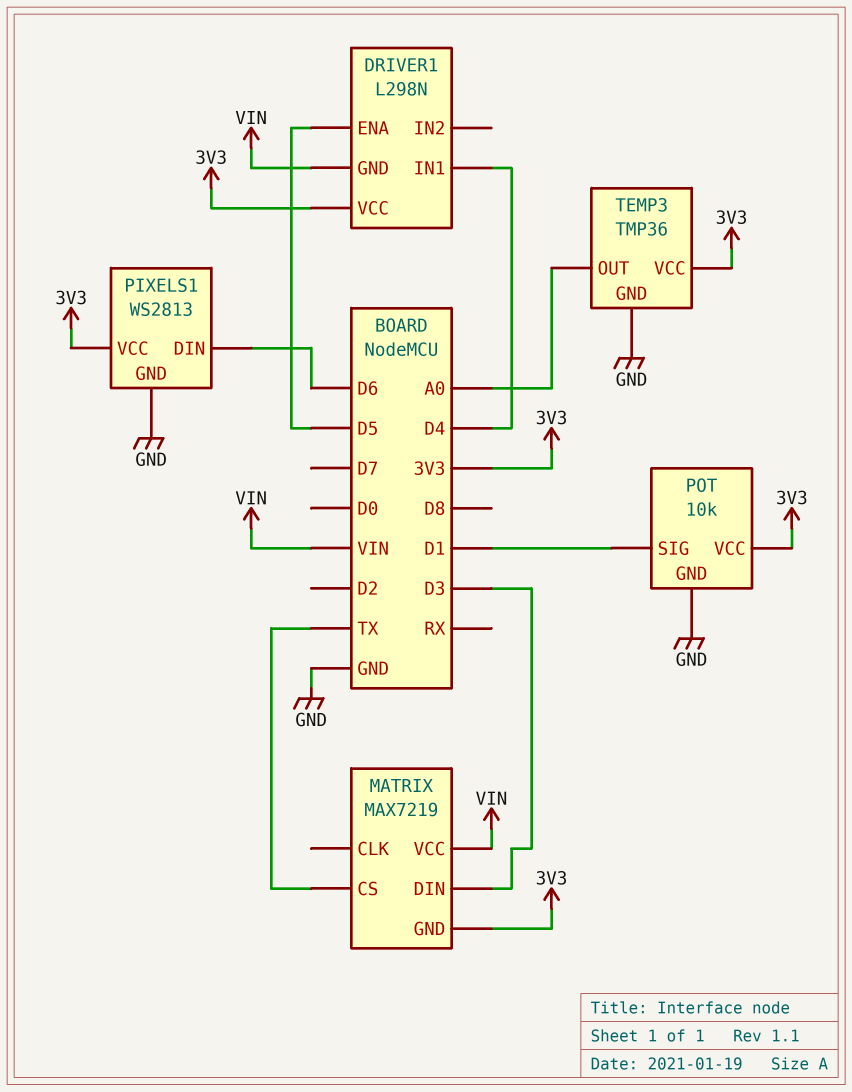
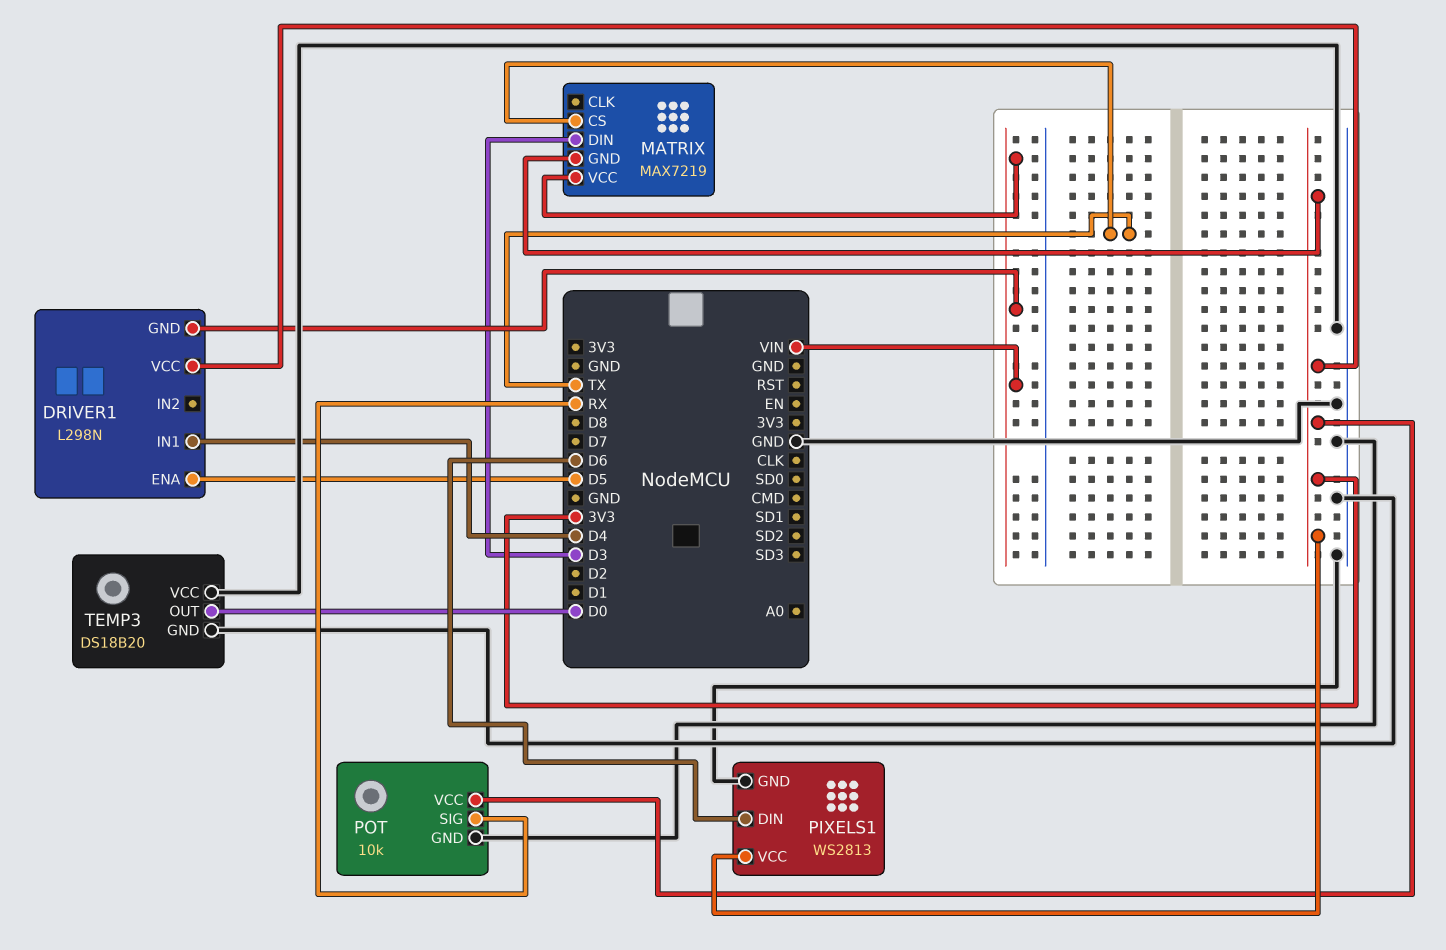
POT pin SIG: D1 -> RX
TEMP3: TMP36 -> DS18B20
TEMP3 pin OUT: A0 -> D0
TEMP3 pin VCC: 3V3 -> GND

